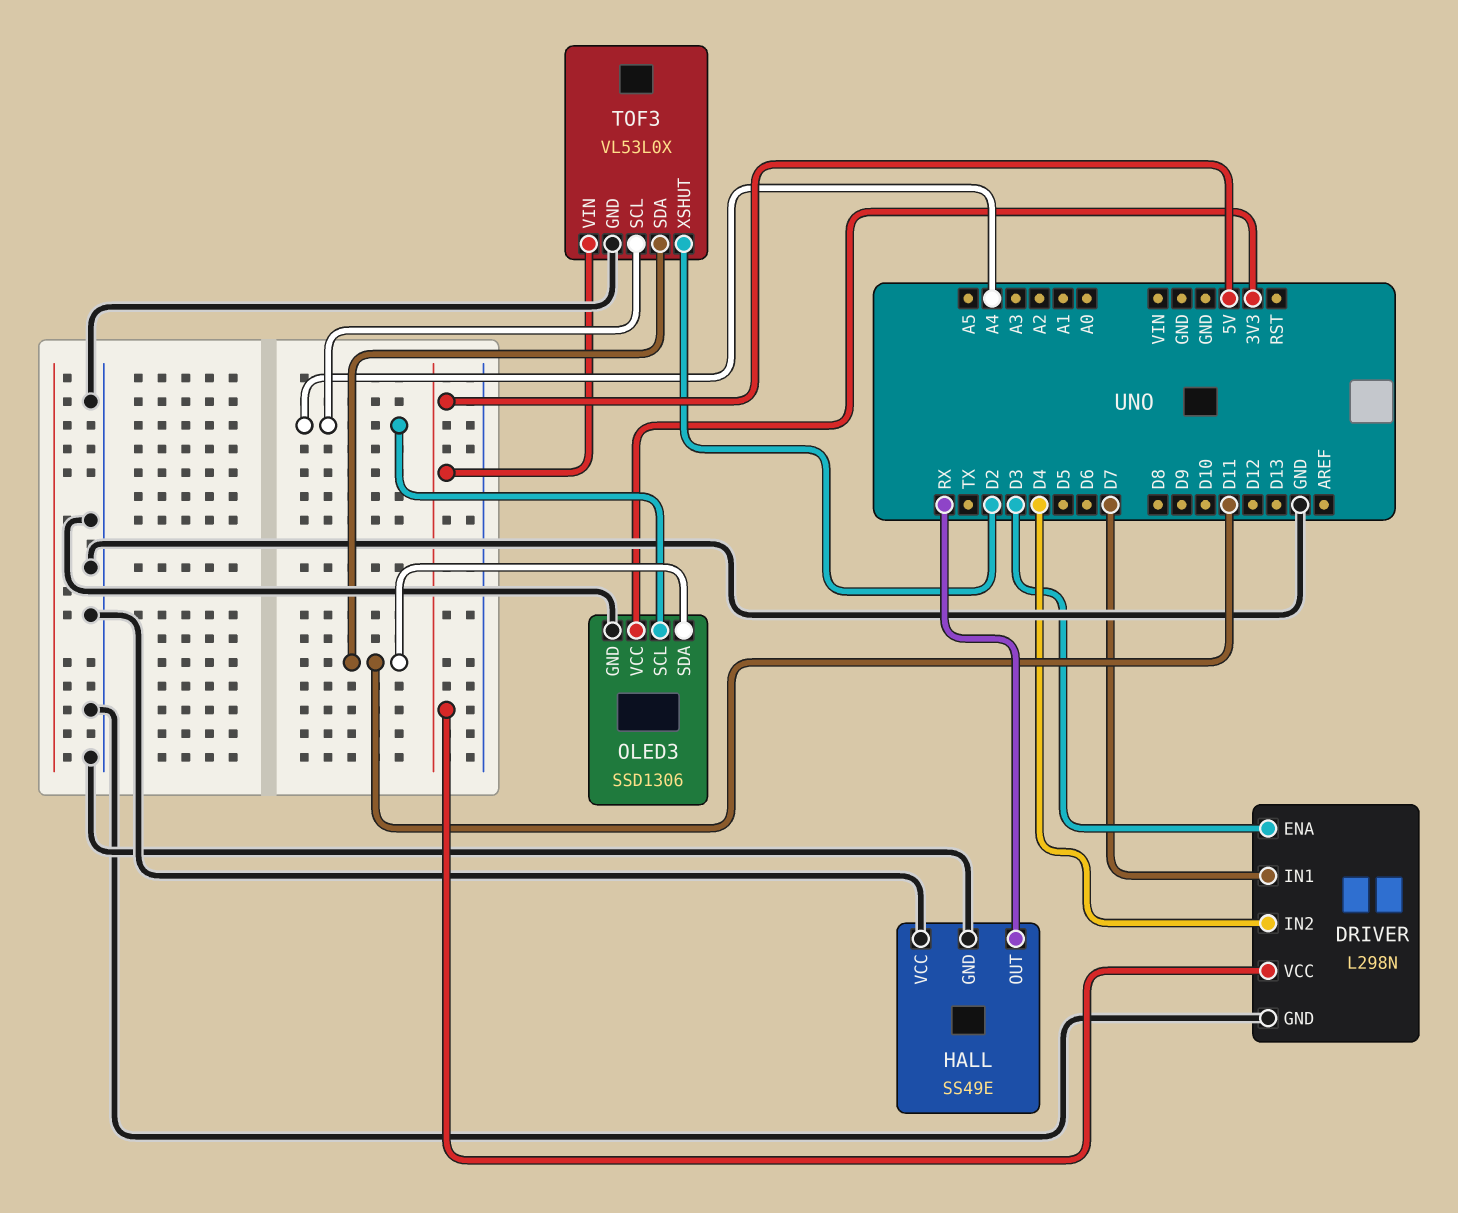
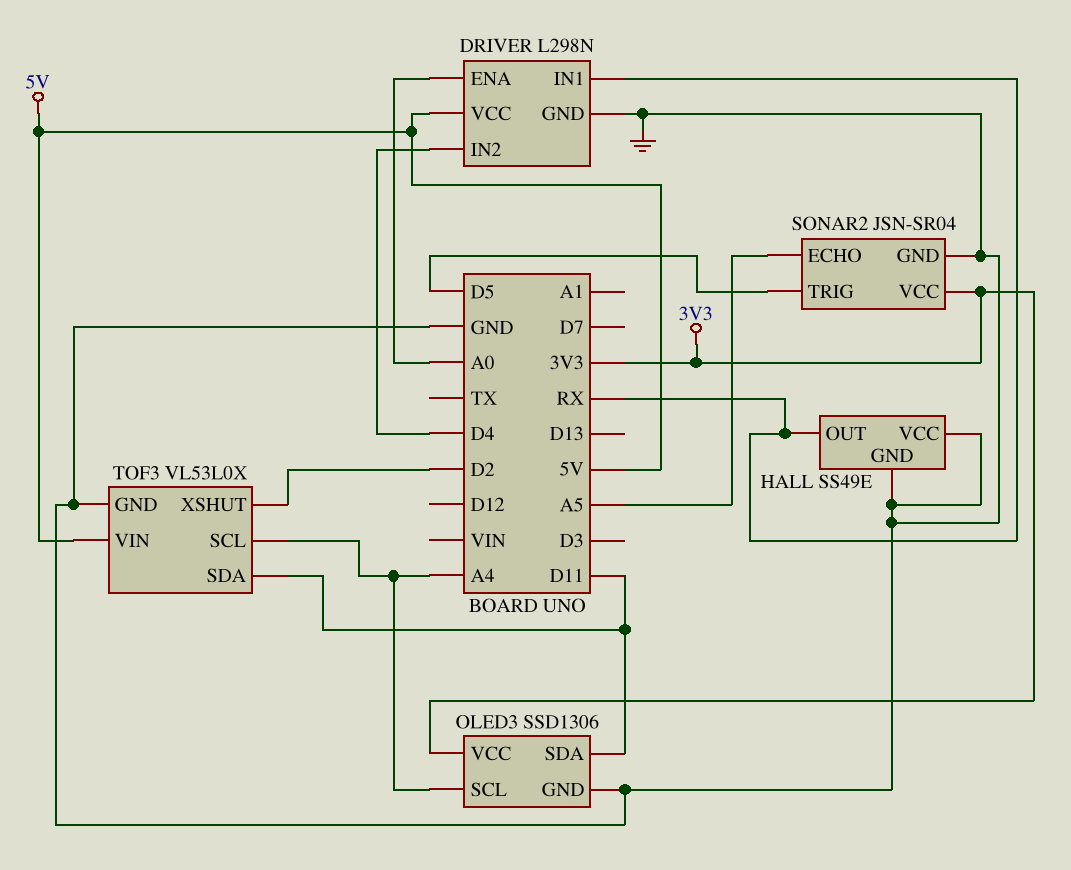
DRIVER pin ENA: D3 -> A0
DRIVER pin IN1: D7 -> RX
SONAR2: none -> JSN-SR04
SONAR2 pin ECHO: none -> A5
SONAR2 pin GND: none -> GND
SONAR2 pin TRIG: none -> D5
SONAR2 pin VCC: none -> 3V3

